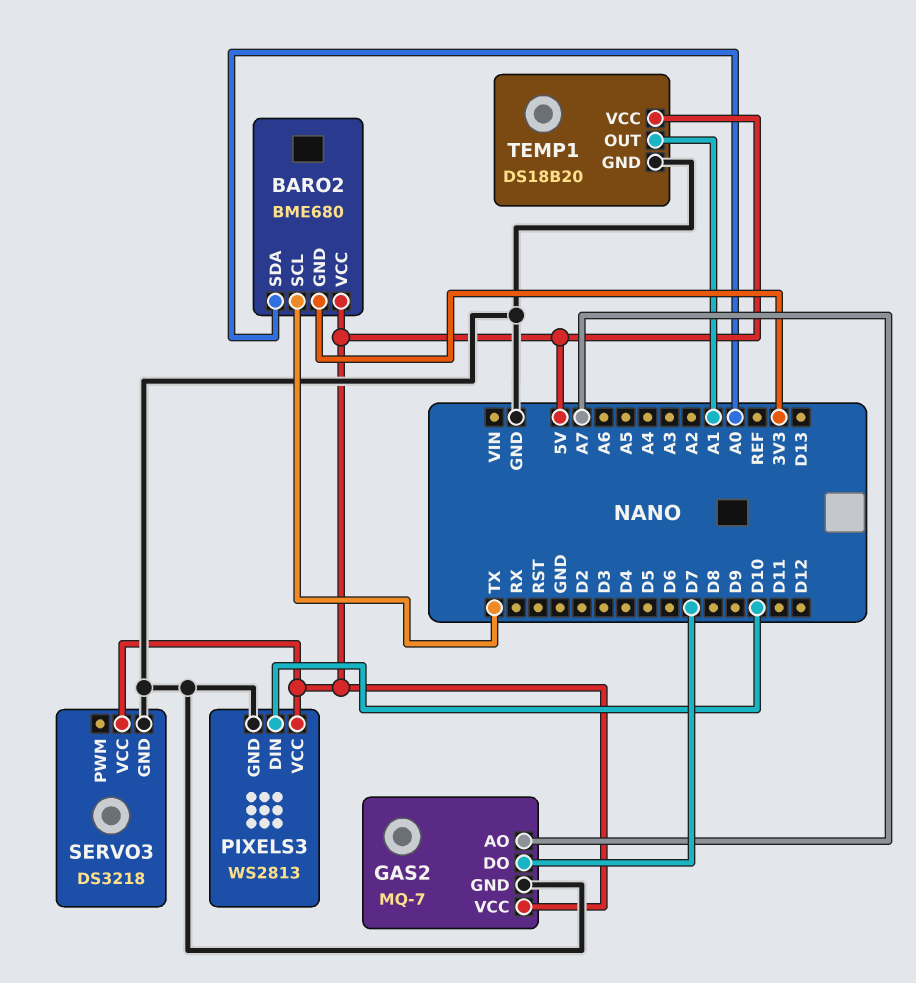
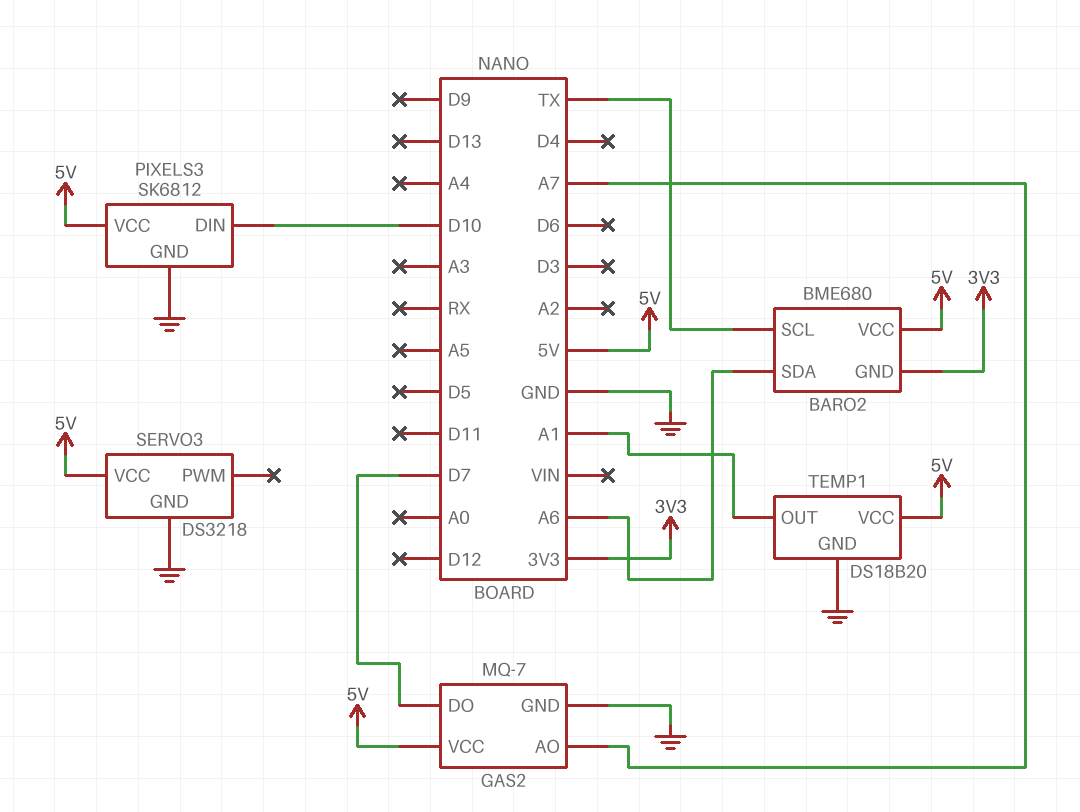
BARO2 pin SDA: A0 -> A6
PIXELS3: WS2813 -> SK6812

